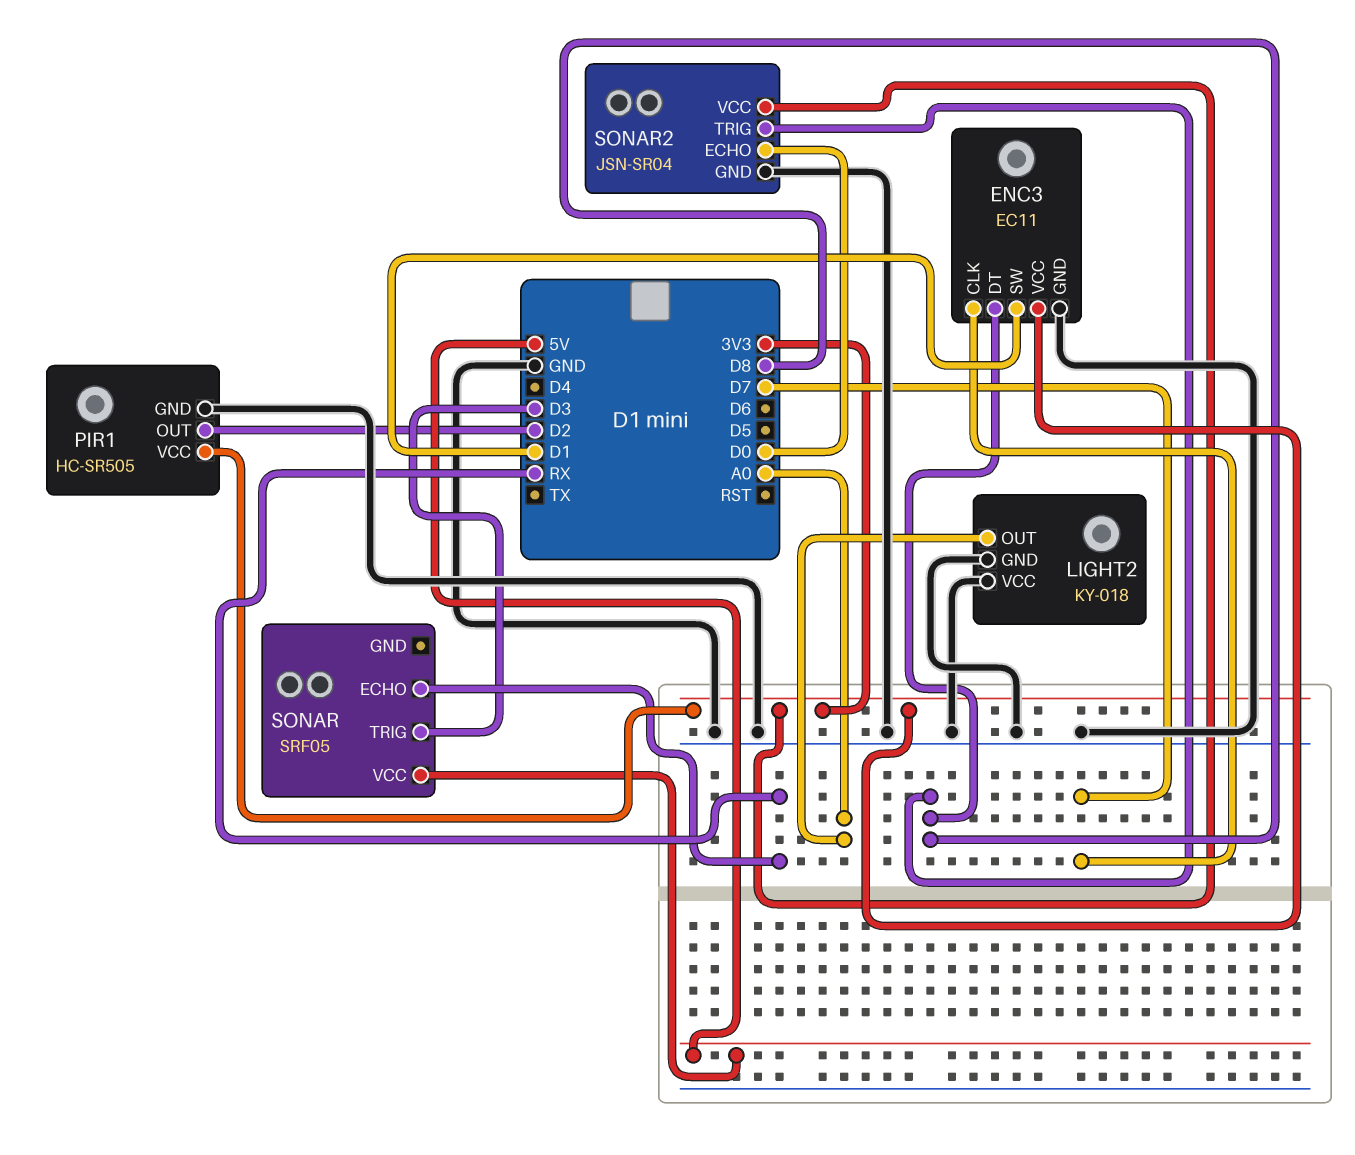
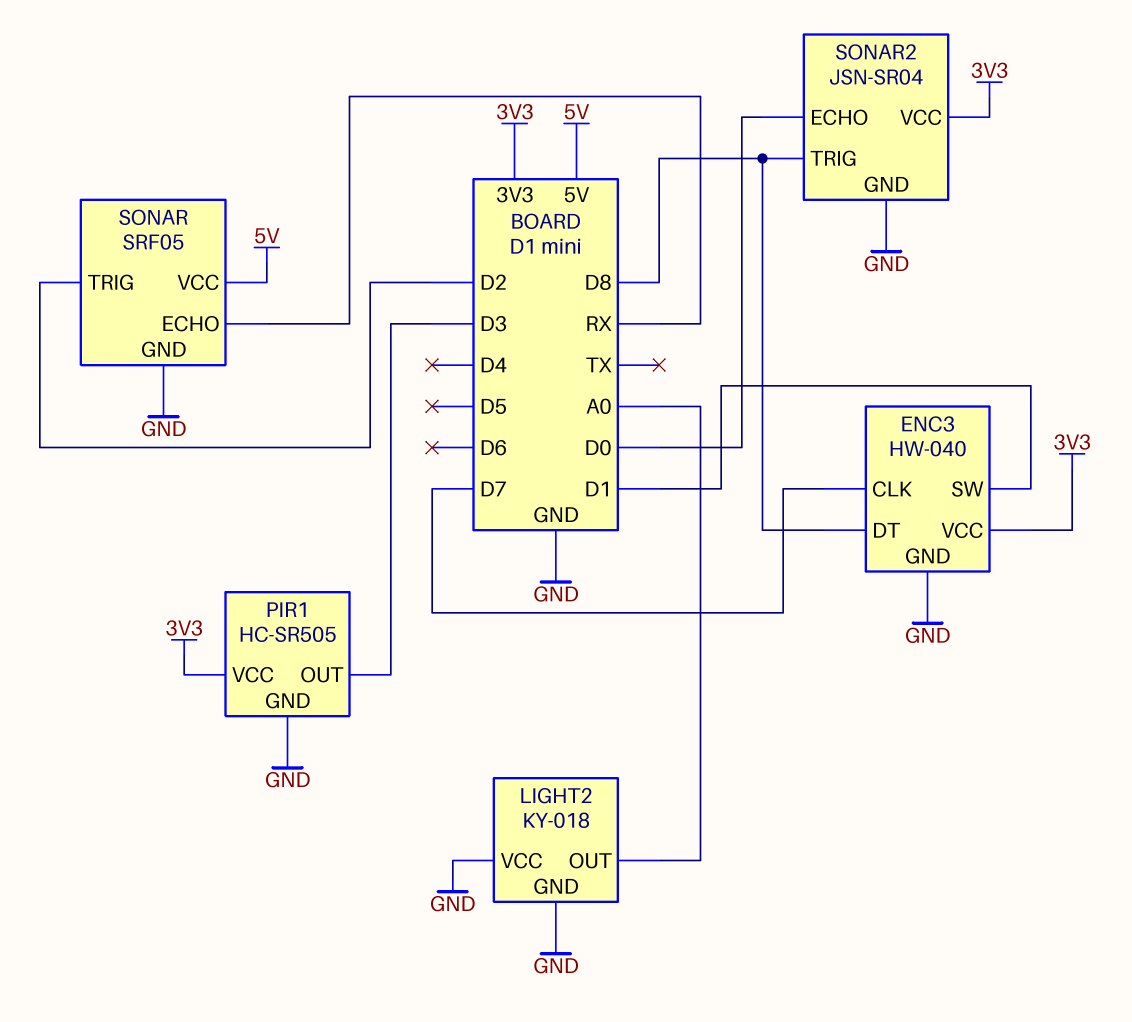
ENC3: EC11 -> HW-040
PIR1 pin OUT: D2 -> D3
SONAR pin GND: none -> GND
SONAR pin TRIG: D3 -> D2

